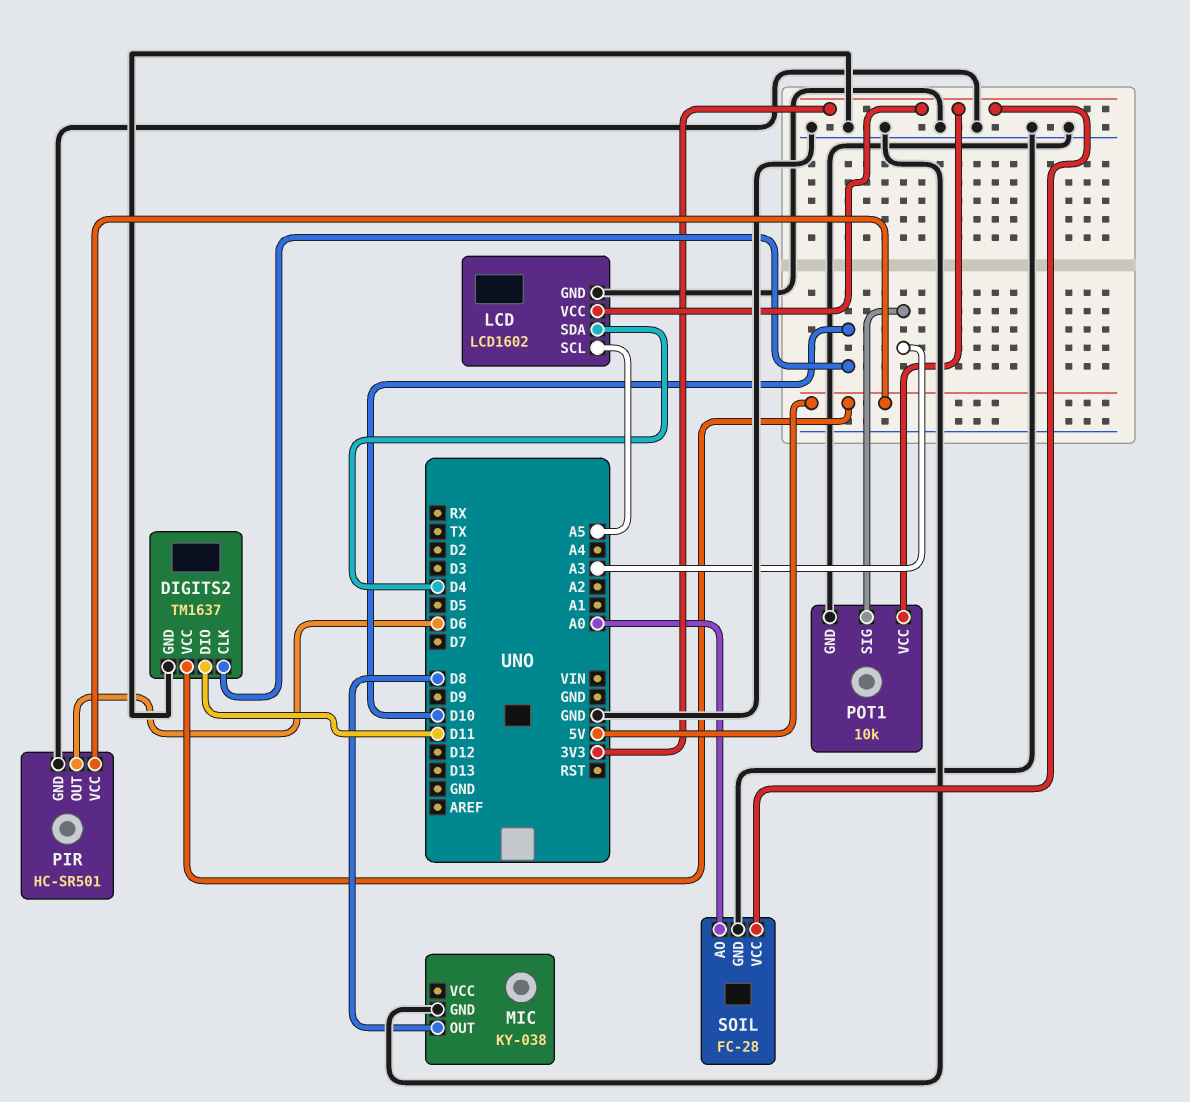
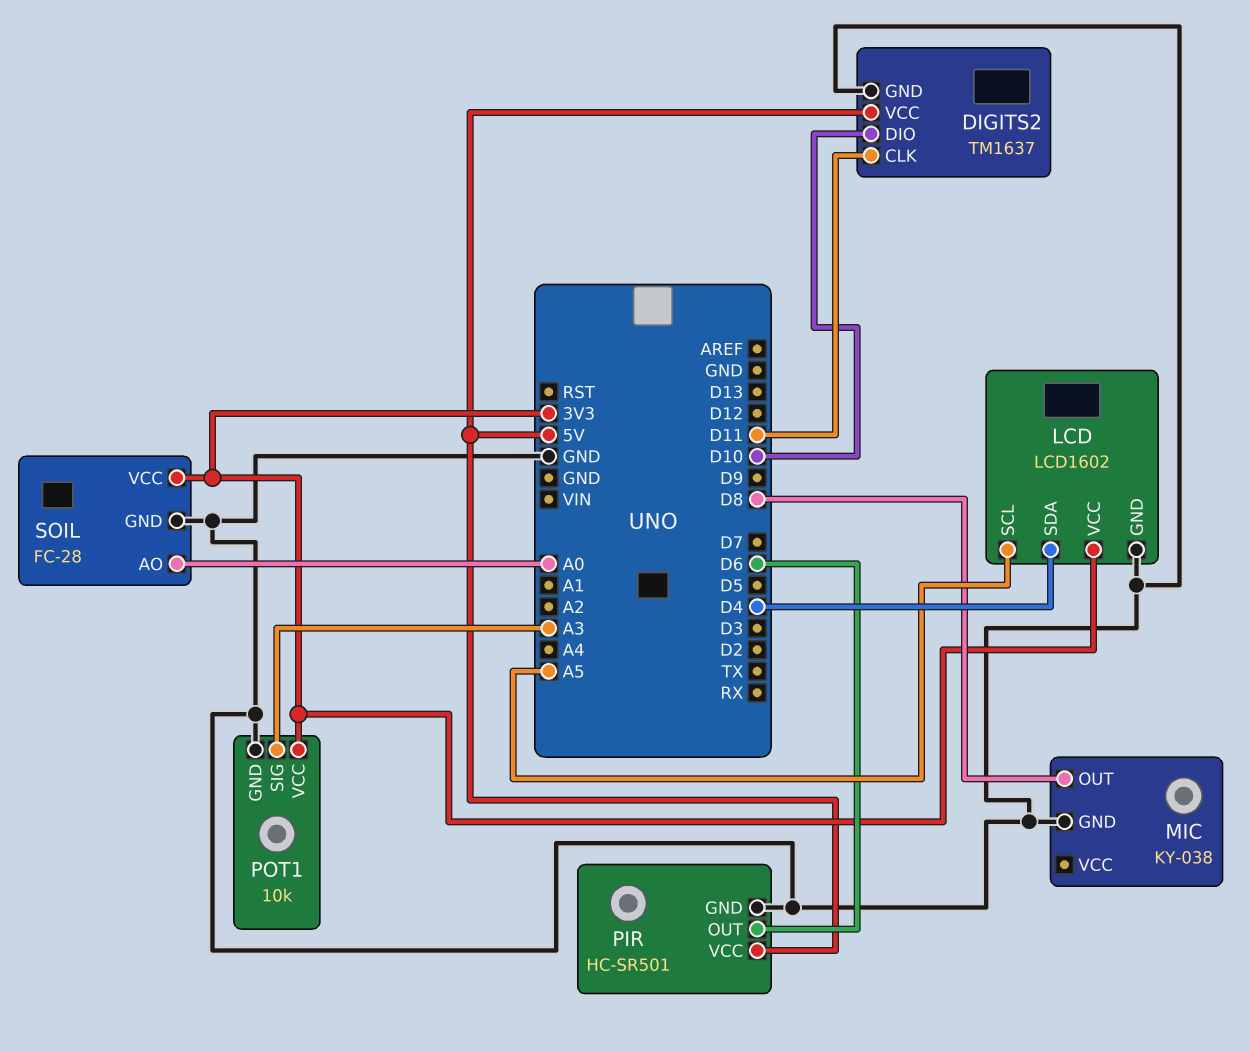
DIGITS2 pin CLK: D10 -> D11
DIGITS2 pin DIO: D11 -> D10

